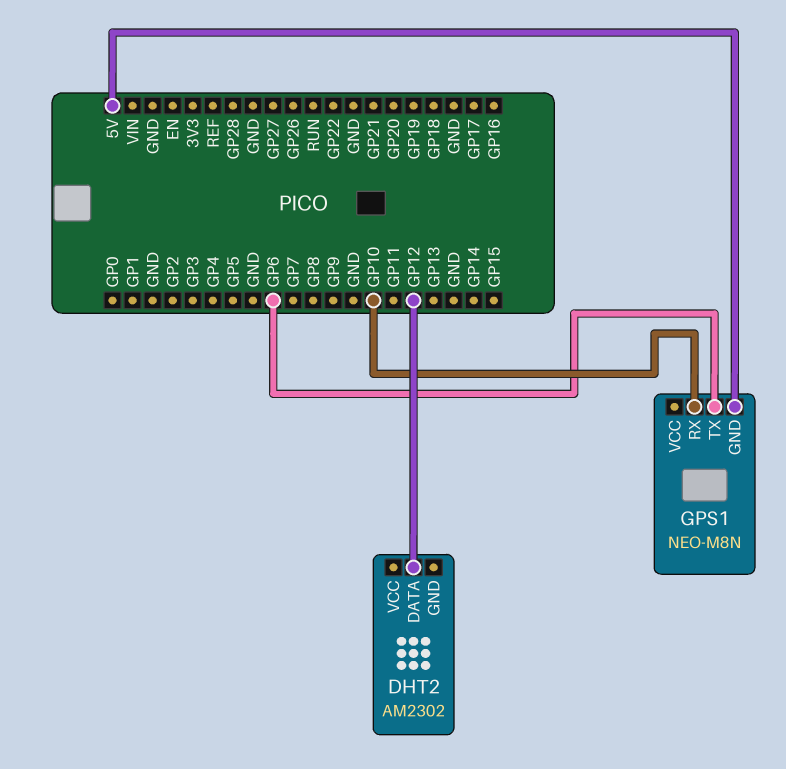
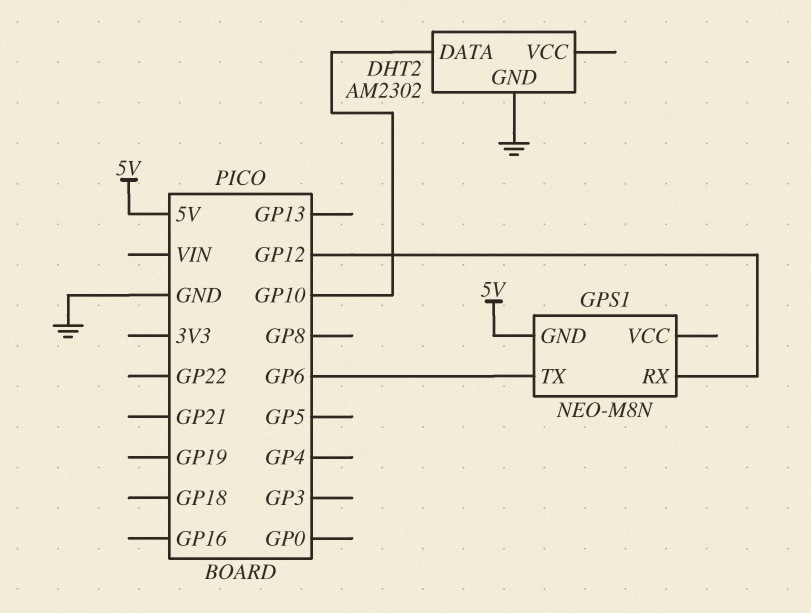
DHT2 pin DATA: GP12 -> GP10
DHT2 pin GND: none -> GND
GPS1 pin RX: GP10 -> GP12

